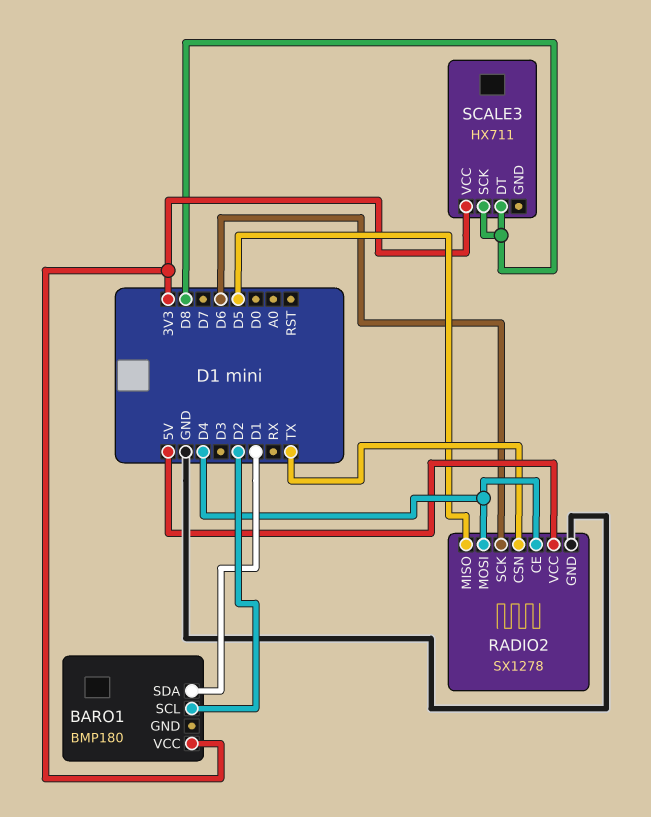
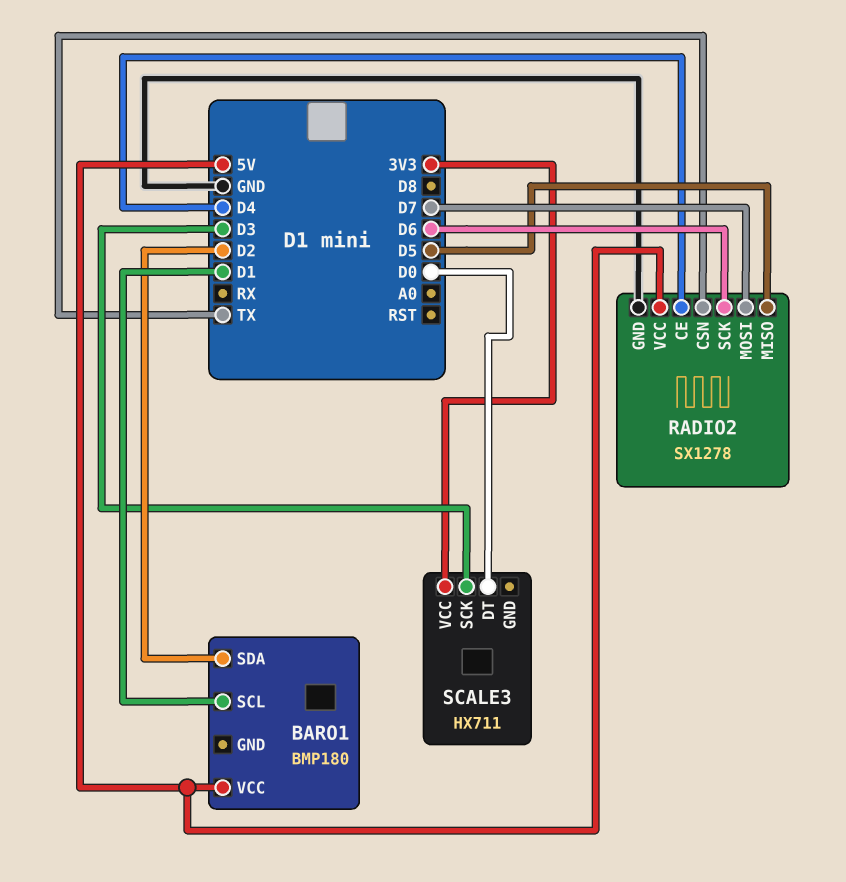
BARO1 pin SCL: D2 -> D1
BARO1 pin SDA: D1 -> D2
BARO1 pin VCC: 3V3 -> 5V
RADIO2 pin MOSI: D4 -> D7
SCALE3 pin DT: D8 -> D0
SCALE3 pin SCK: D8 -> D3

